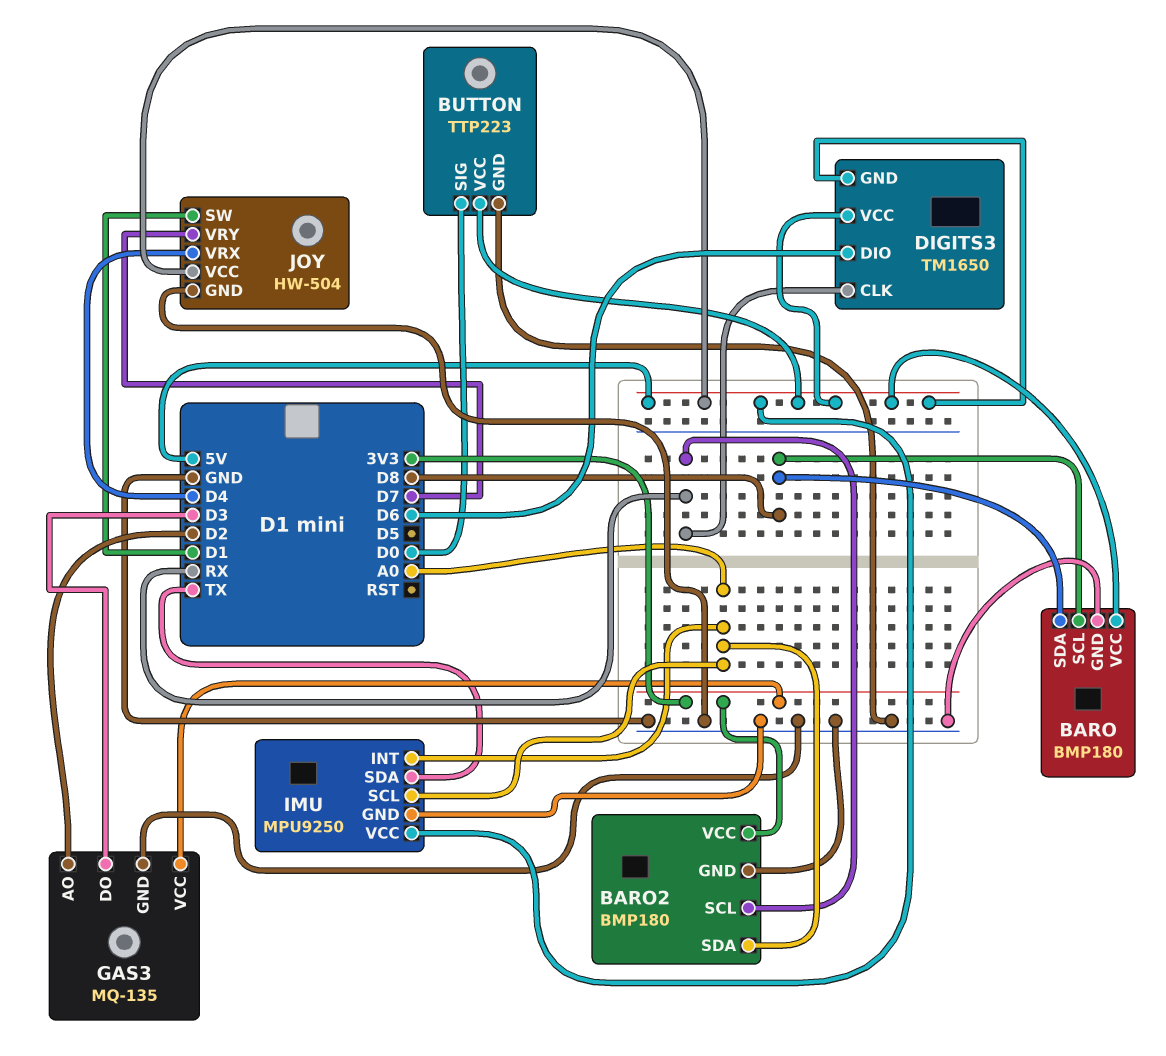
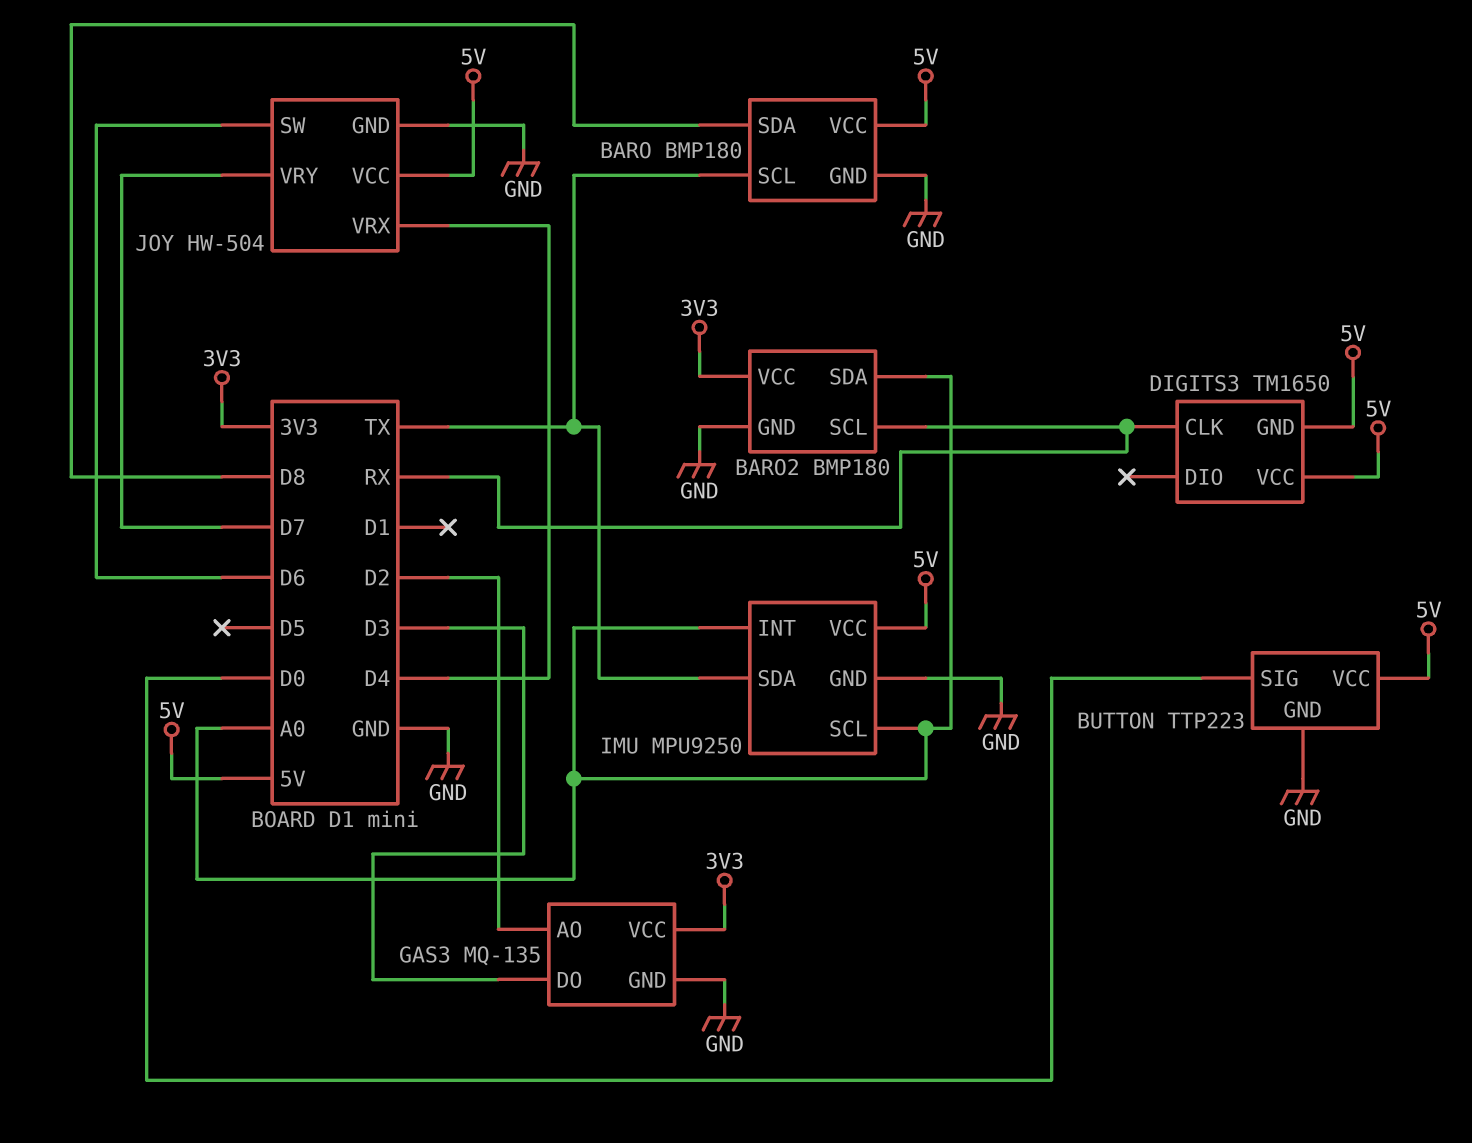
BARO pin SCL: D8 -> TX
DIGITS3 pin DIO: D6 -> none
JOY pin SW: D1 -> D6

